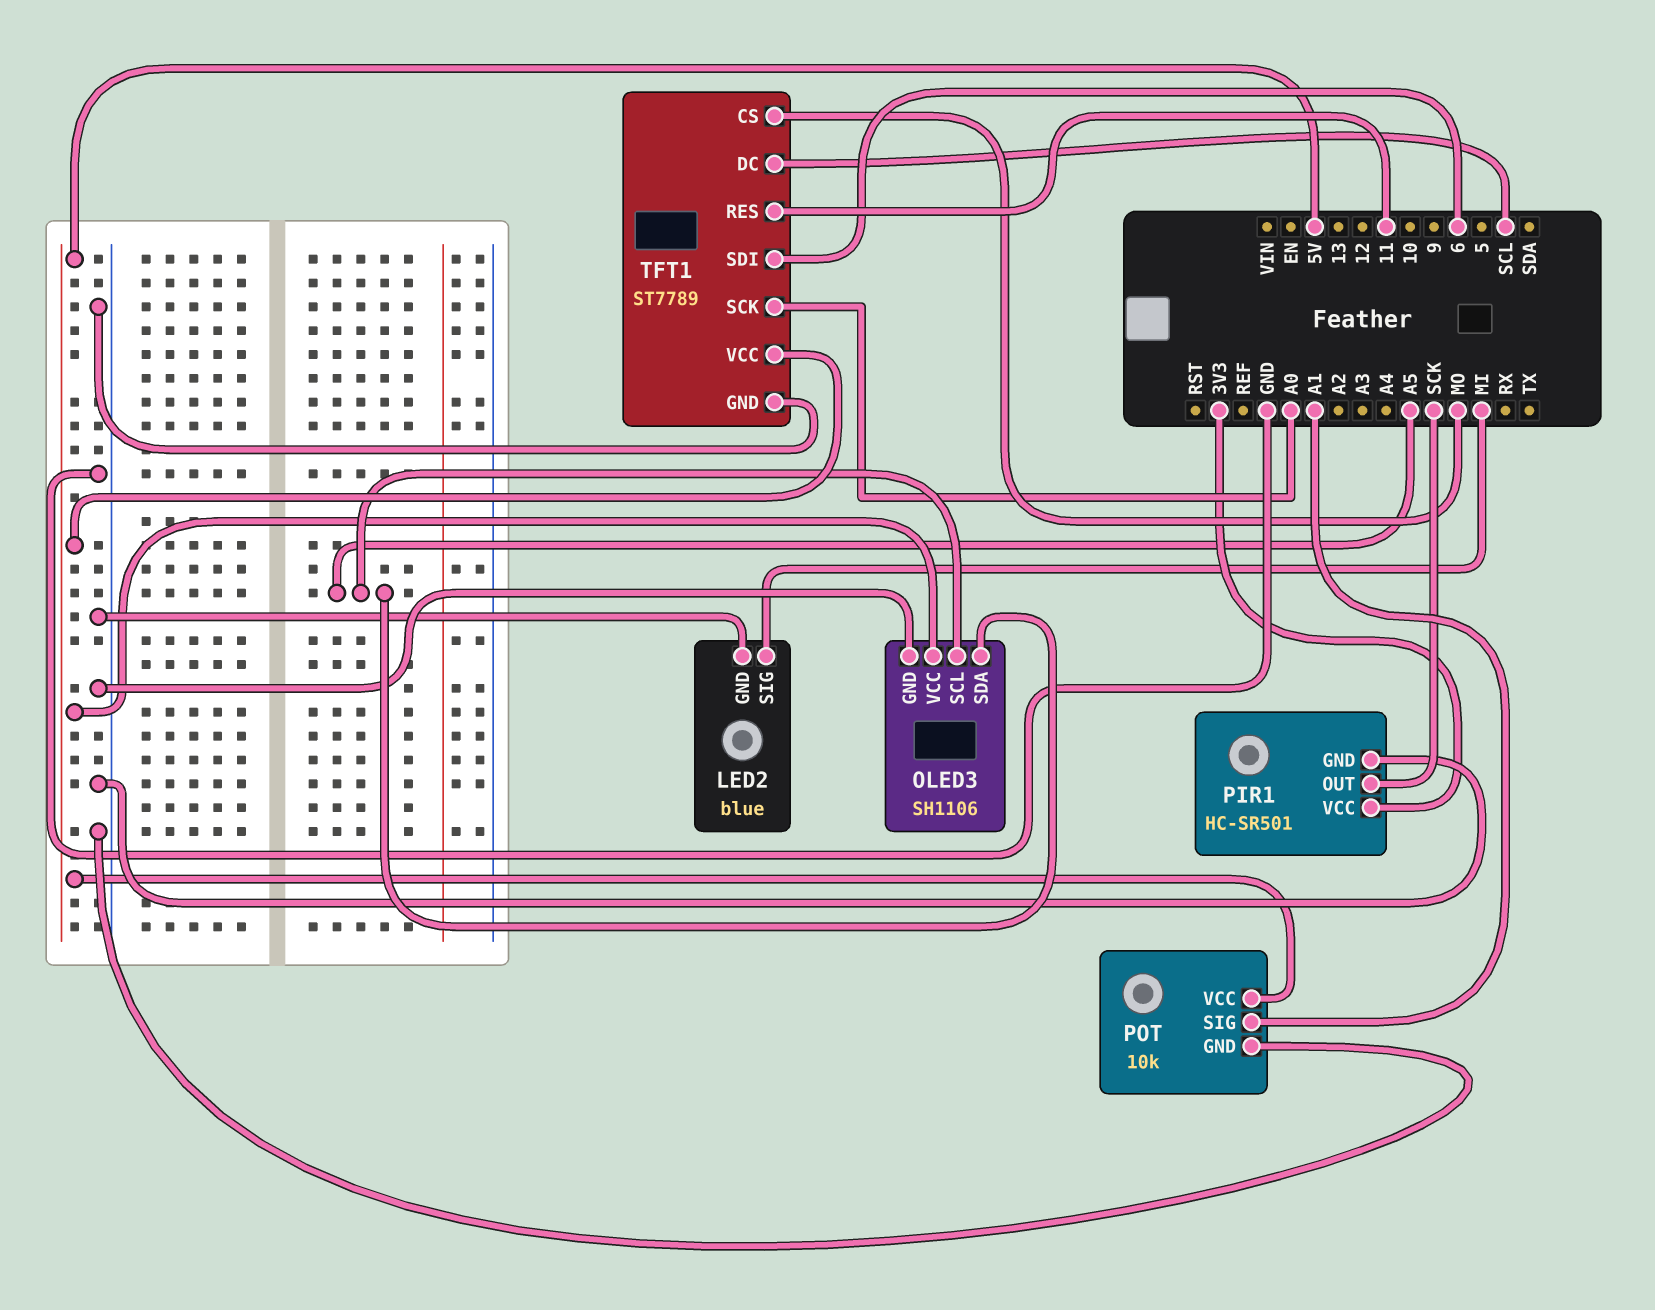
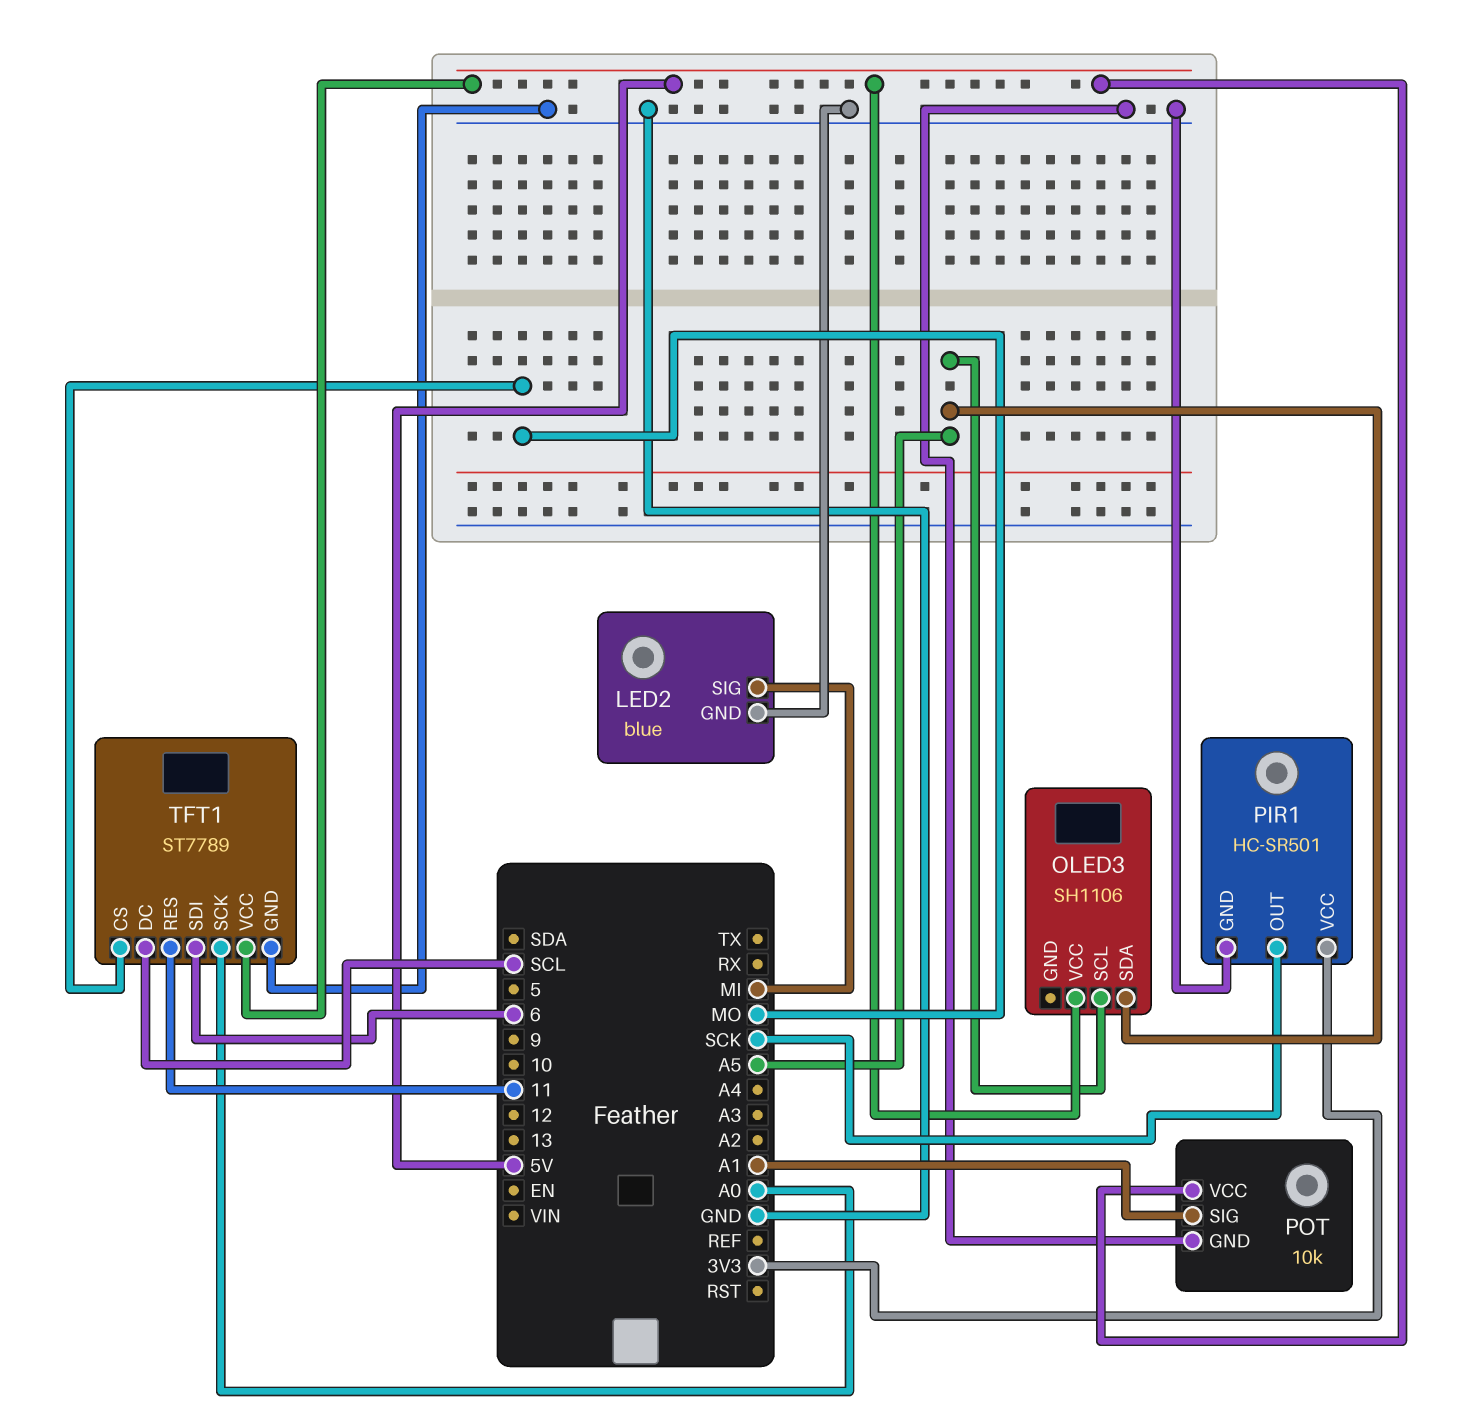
OLED3 pin GND: GND -> none

